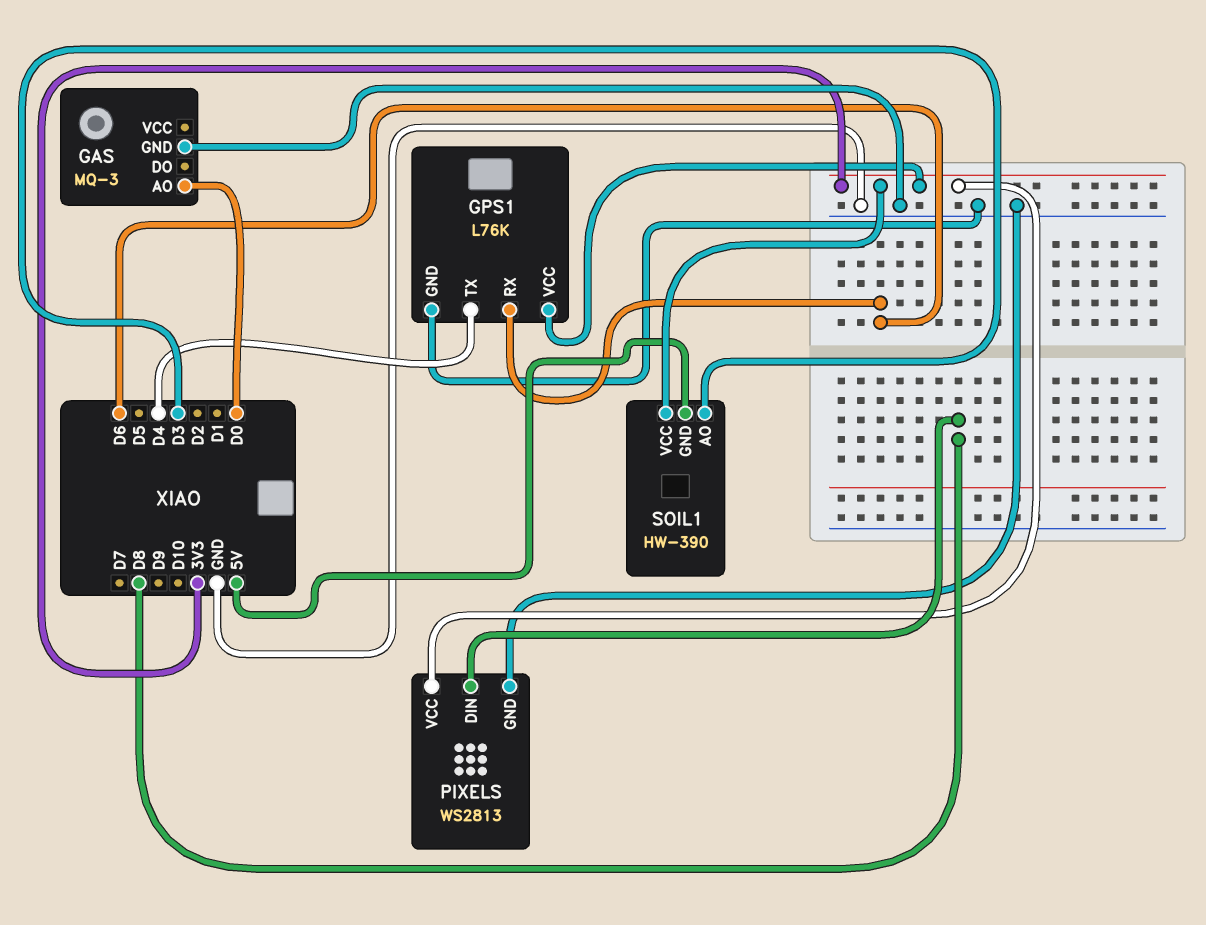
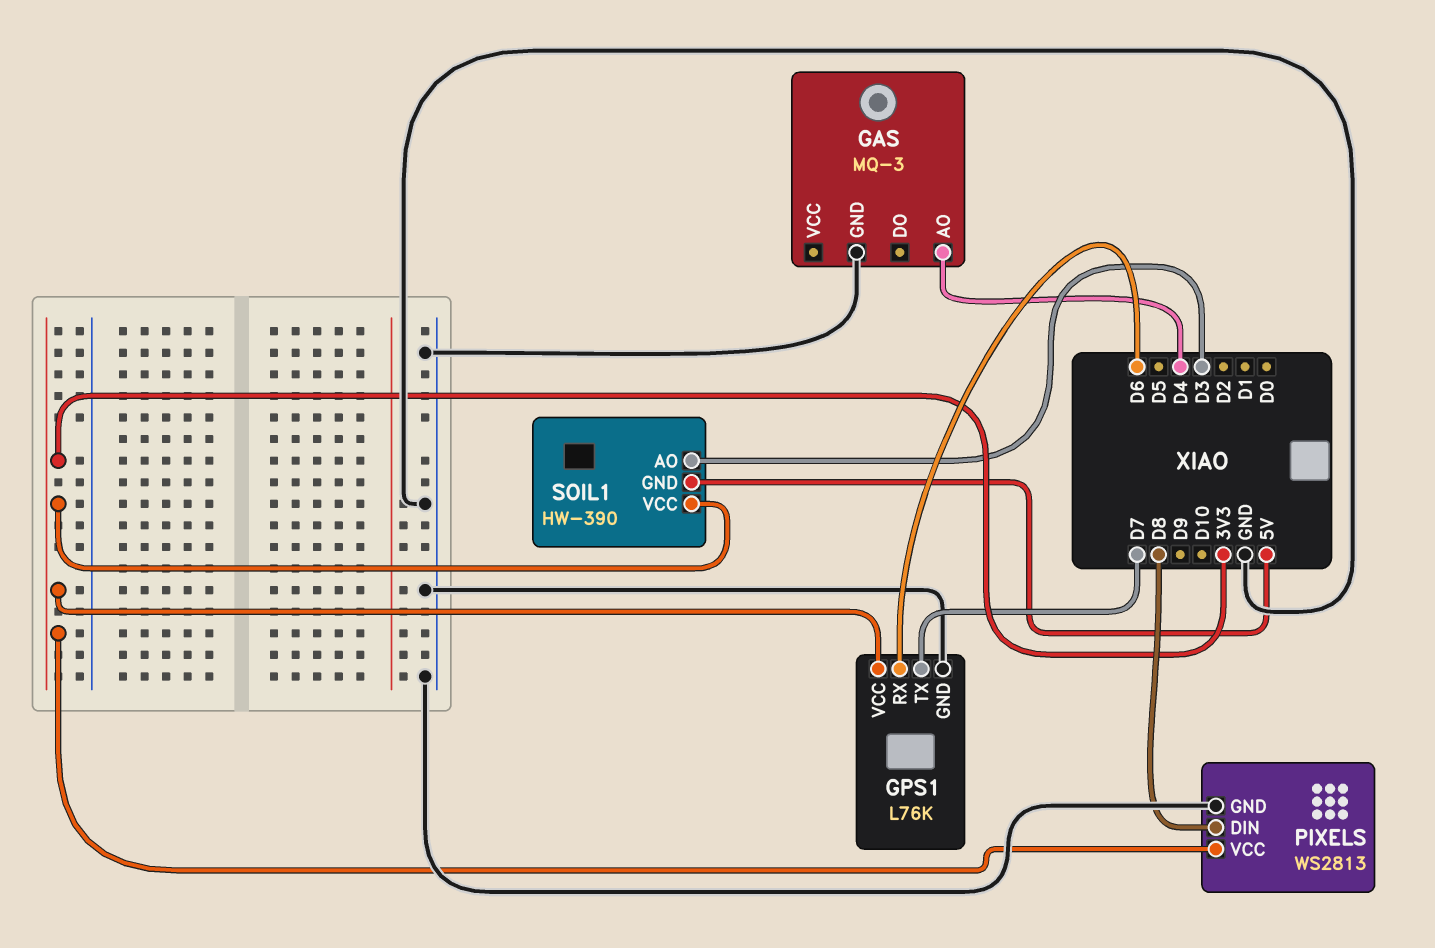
GAS pin AO: D0 -> D4
GPS1 pin TX: D4 -> D7

